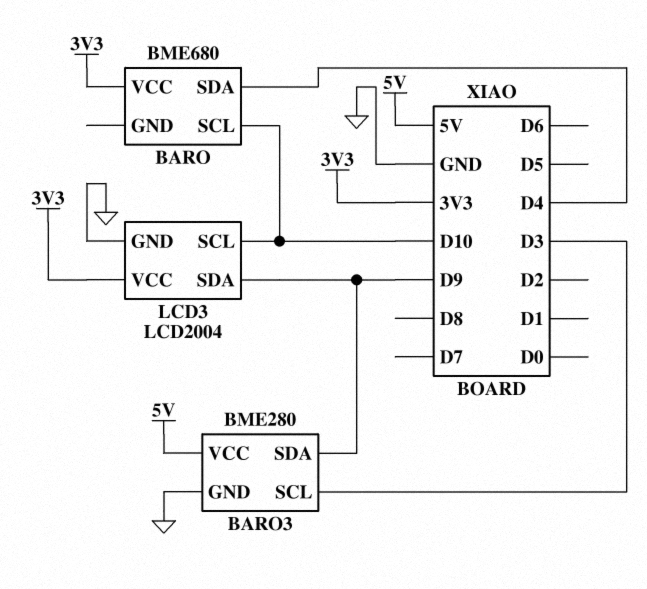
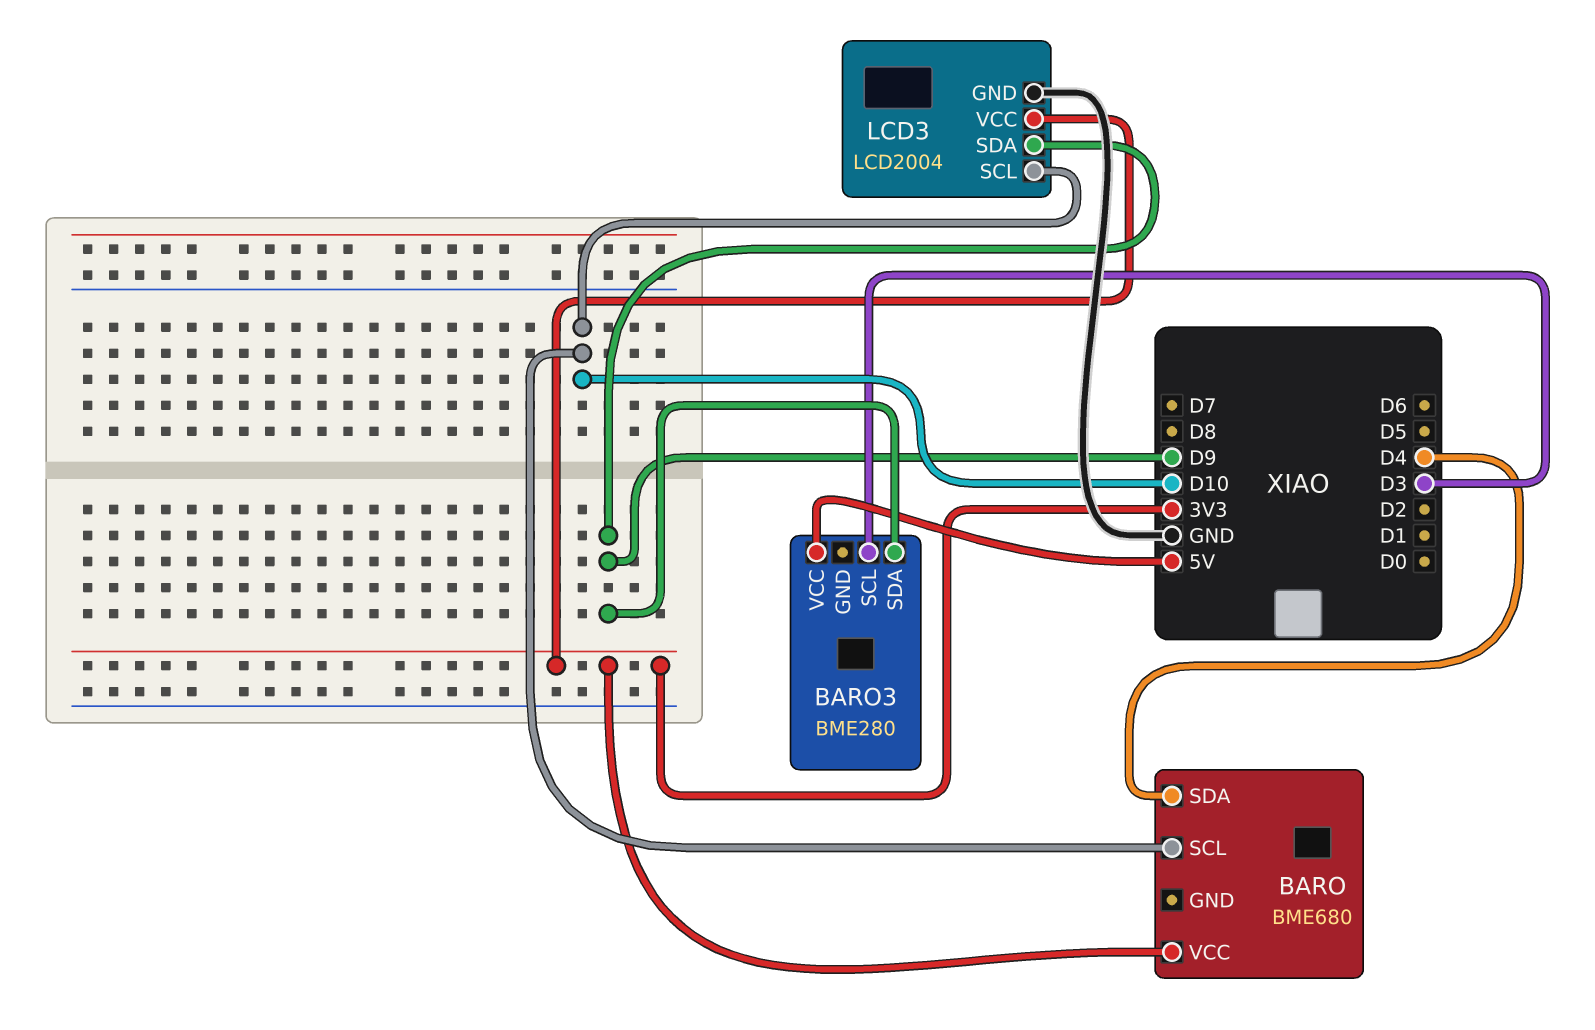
BARO3 pin GND: GND -> none

